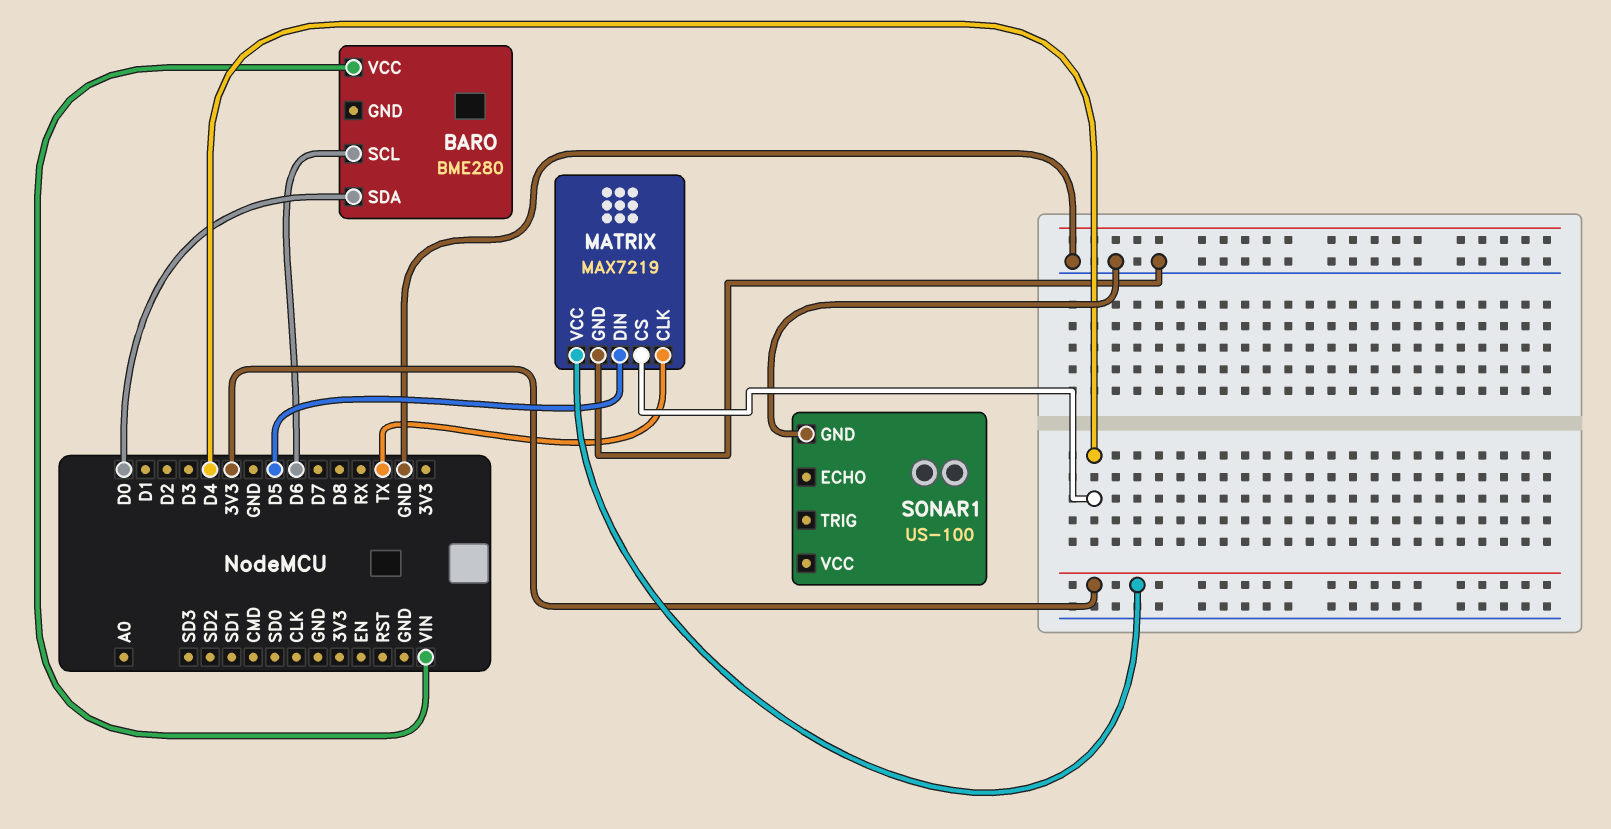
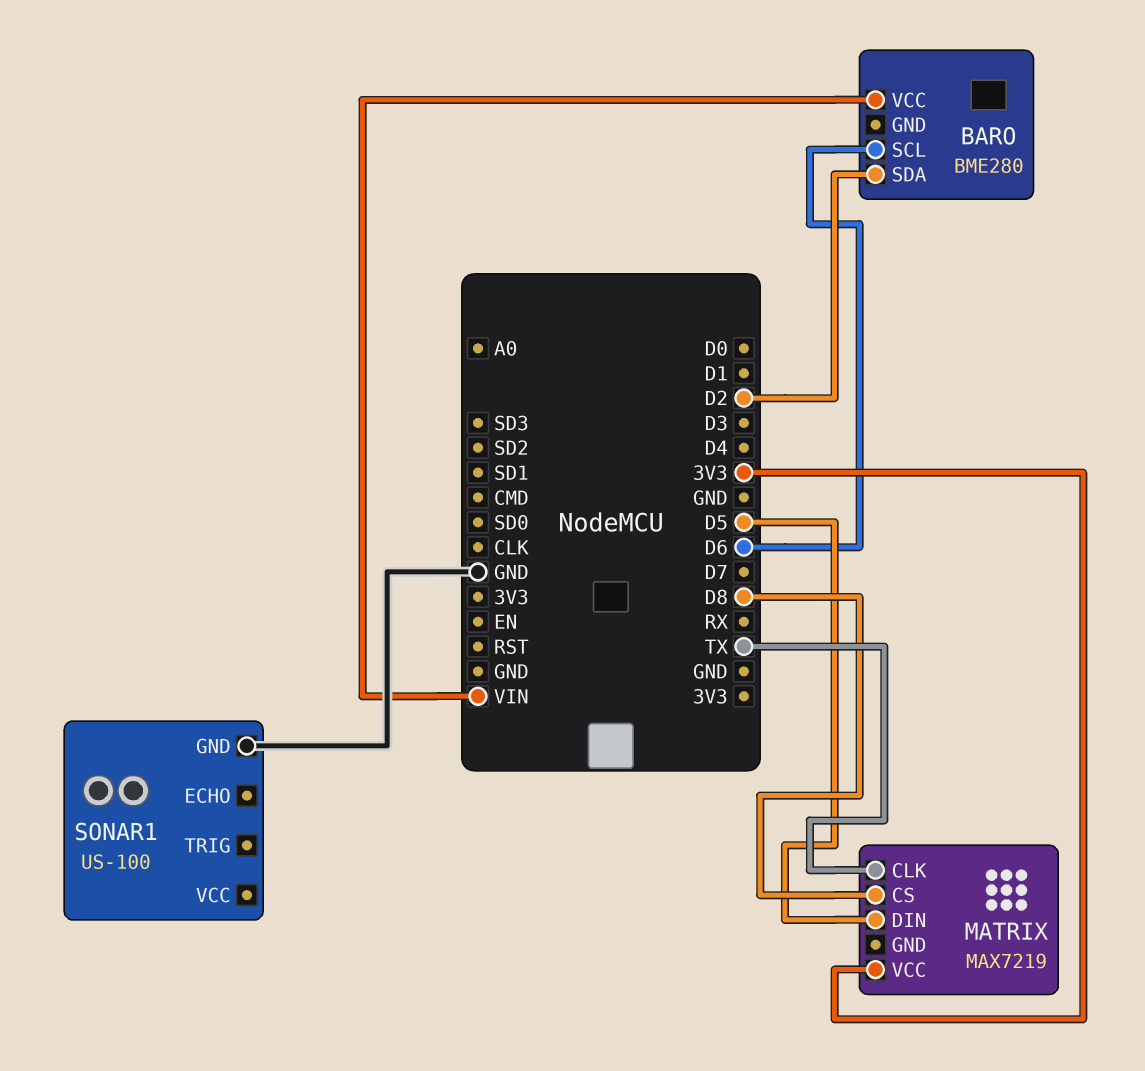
BARO pin SDA: D0 -> D2
MATRIX pin CS: D4 -> D8
MATRIX pin GND: GND -> none

